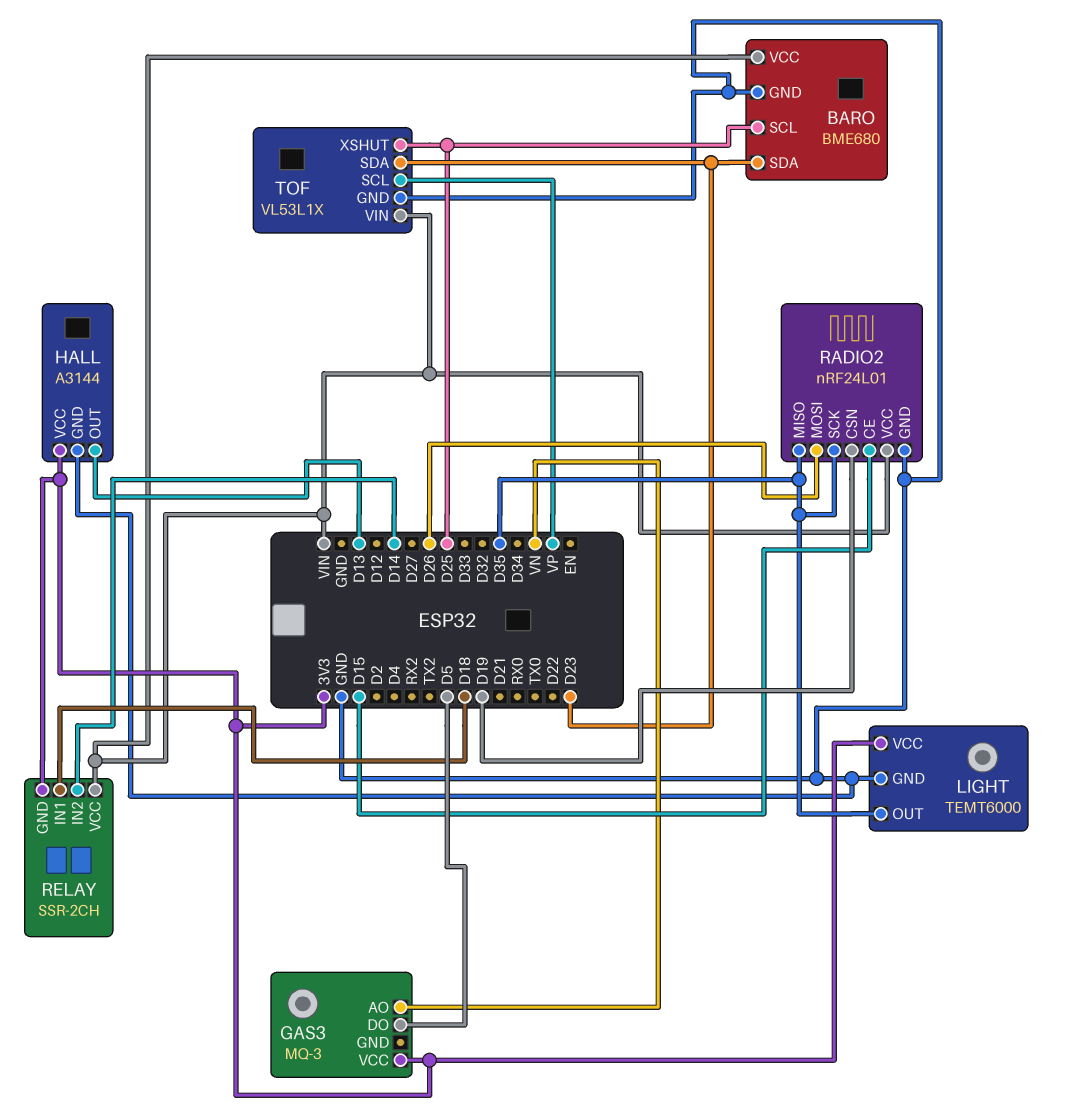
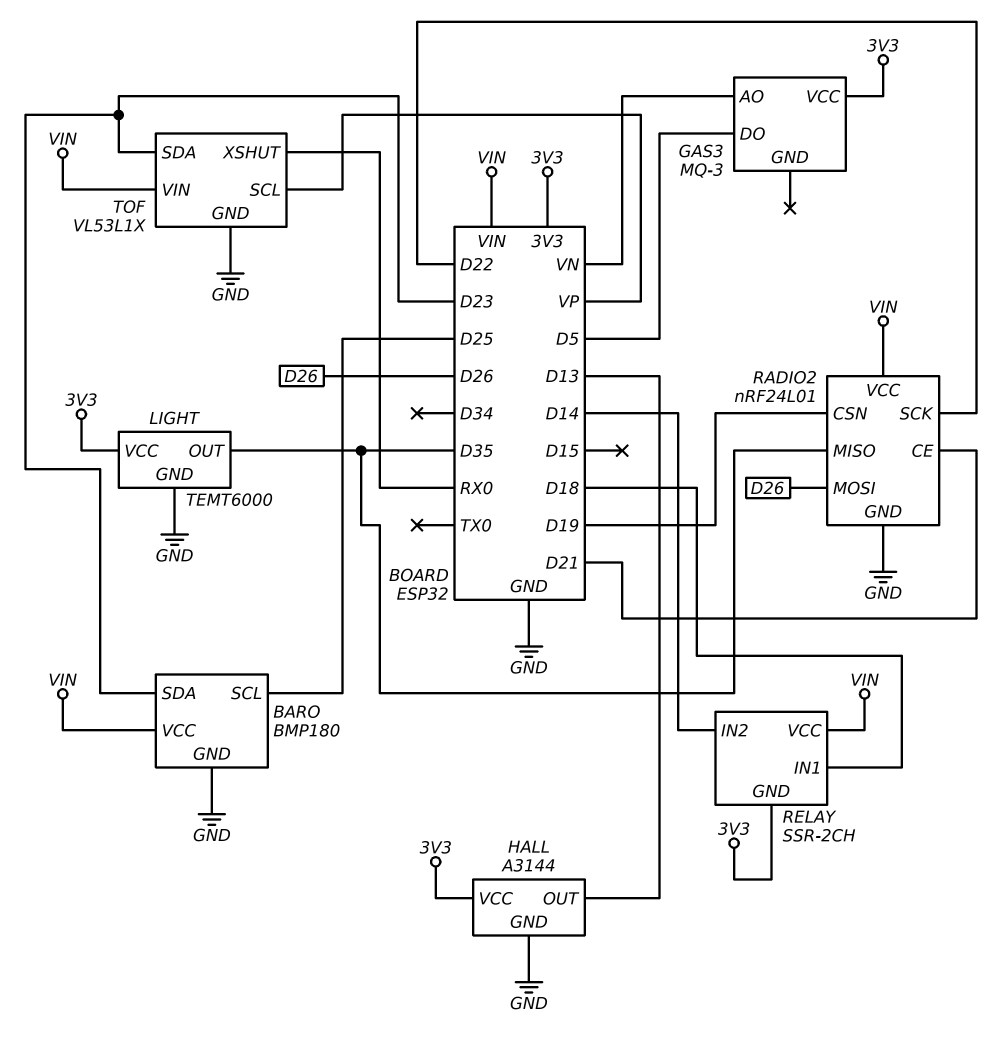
BARO: BME680 -> BMP180
RADIO2 pin CE: D15 -> D21
RADIO2 pin SCK: D35 -> D22
TOF pin XSHUT: D25 -> RX0

